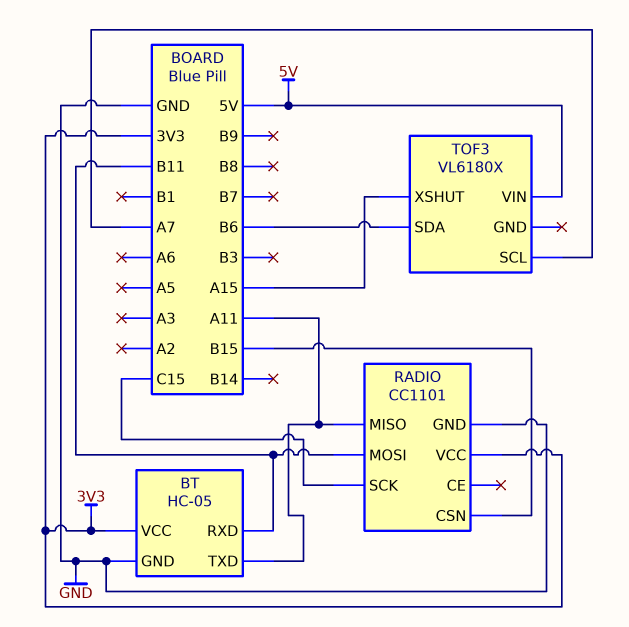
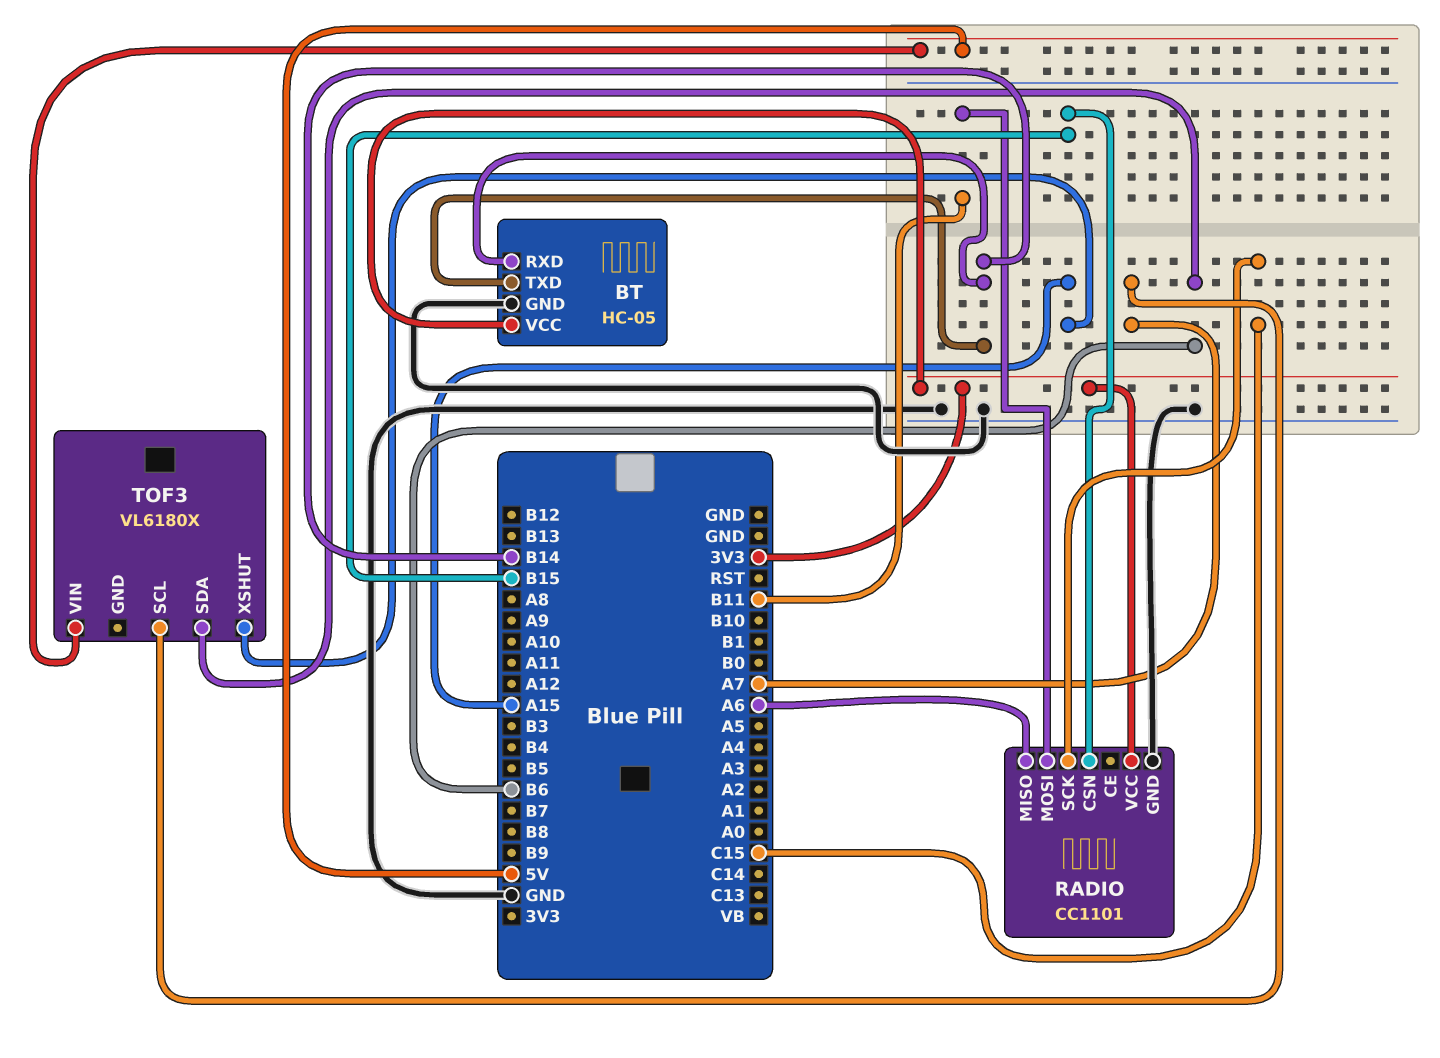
BT pin RXD: B11 -> B14
BT pin TXD: A11 -> B14
RADIO pin MISO: A11 -> A6

